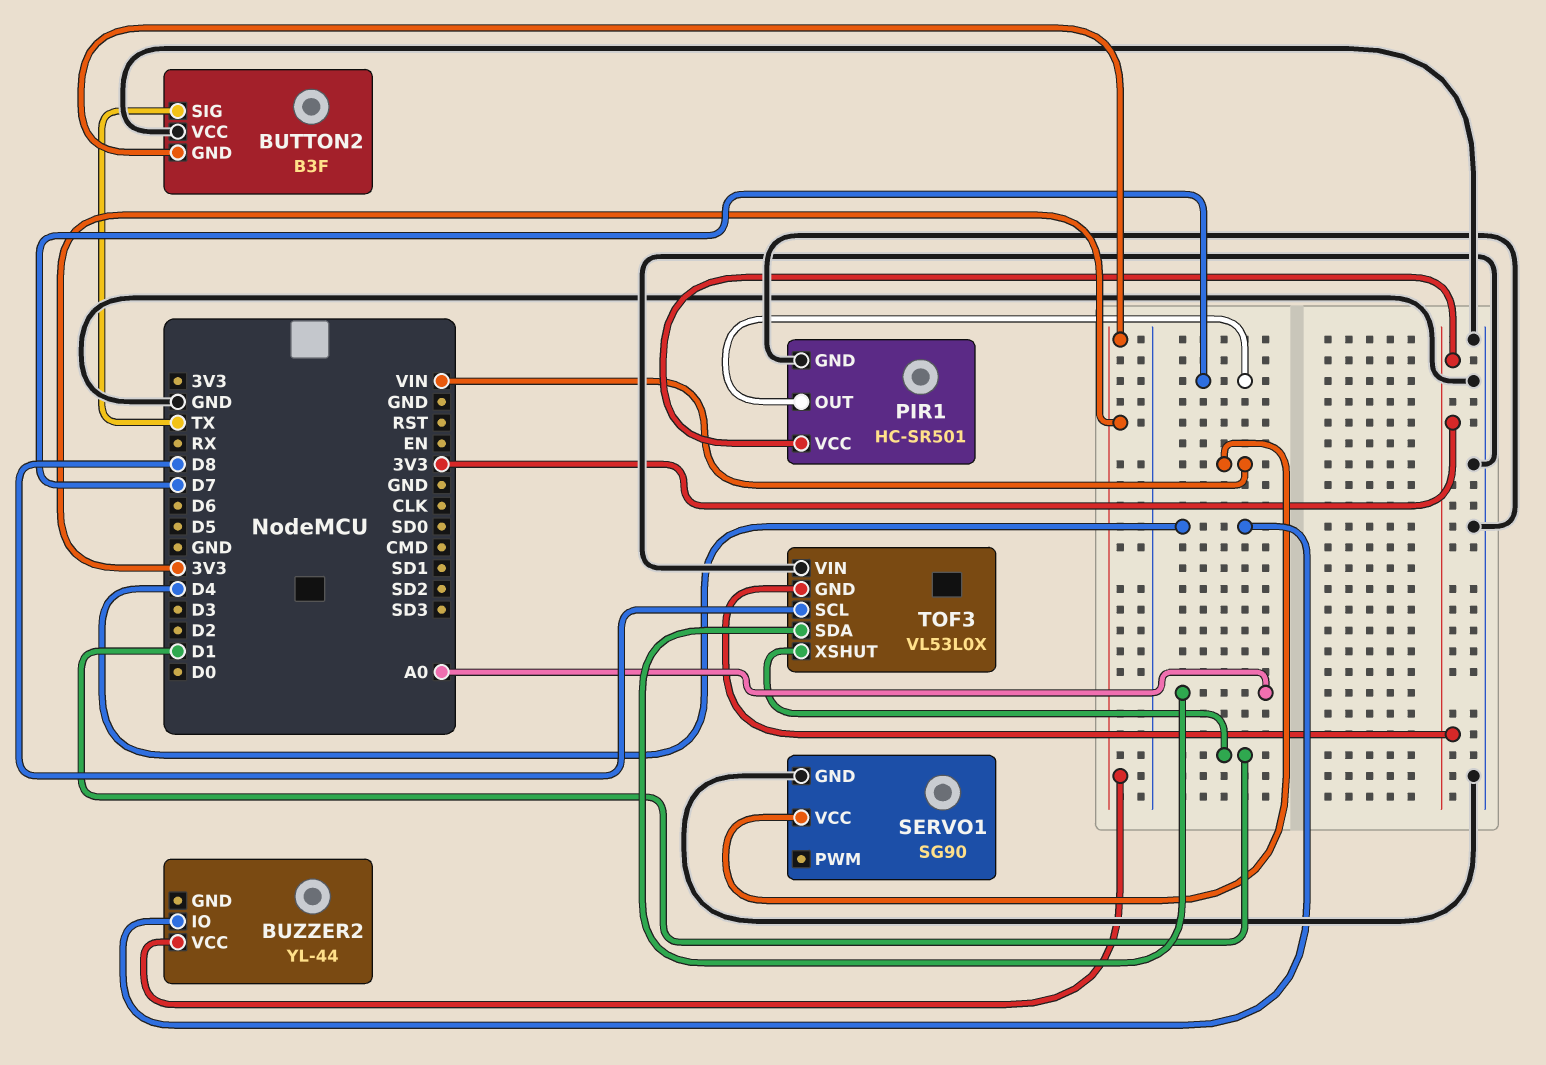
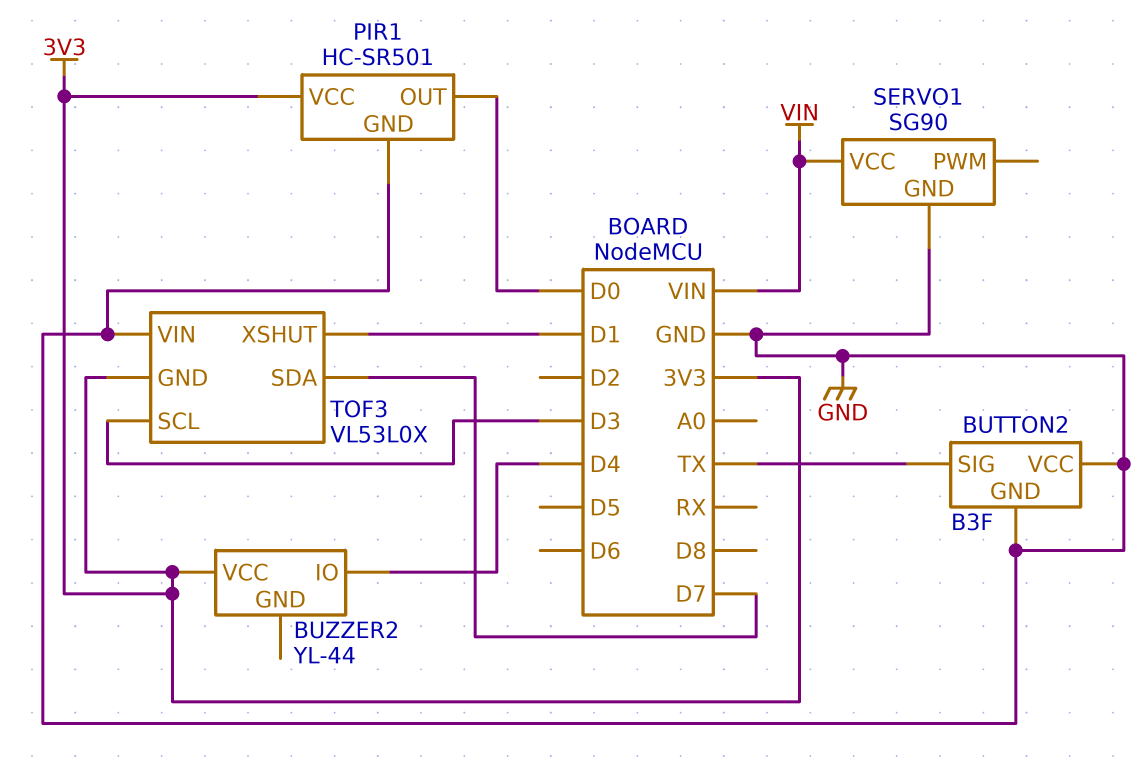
BUTTON2 pin GND: 3V3 -> GND
PIR1 pin OUT: D7 -> D0
TOF3 pin SCL: D8 -> D3
TOF3 pin SDA: A0 -> D7

